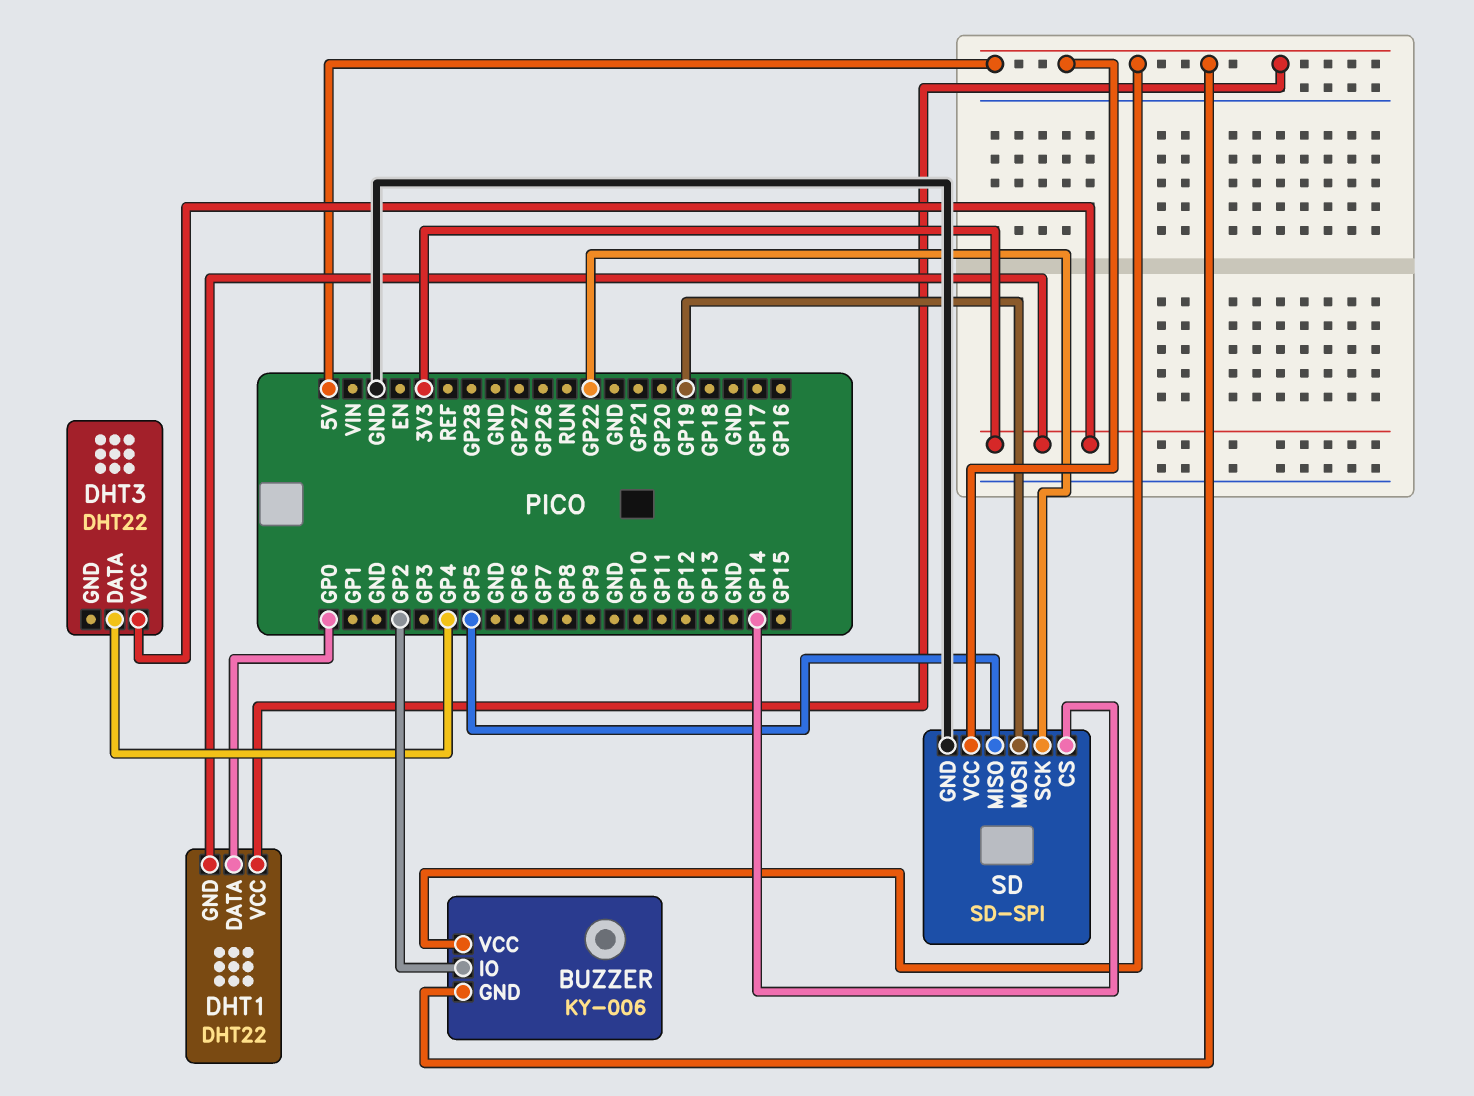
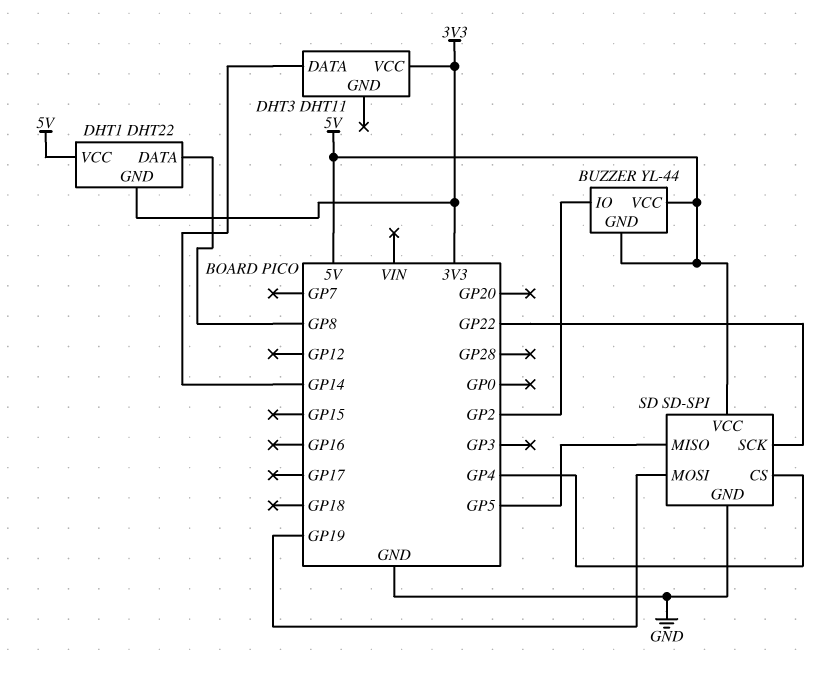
BUZZER: KY-006 -> YL-44
DHT1 pin DATA: GP0 -> GP8
DHT3: DHT22 -> DHT11
DHT3 pin DATA: GP4 -> GP14
SD pin CS: GP14 -> GP4

